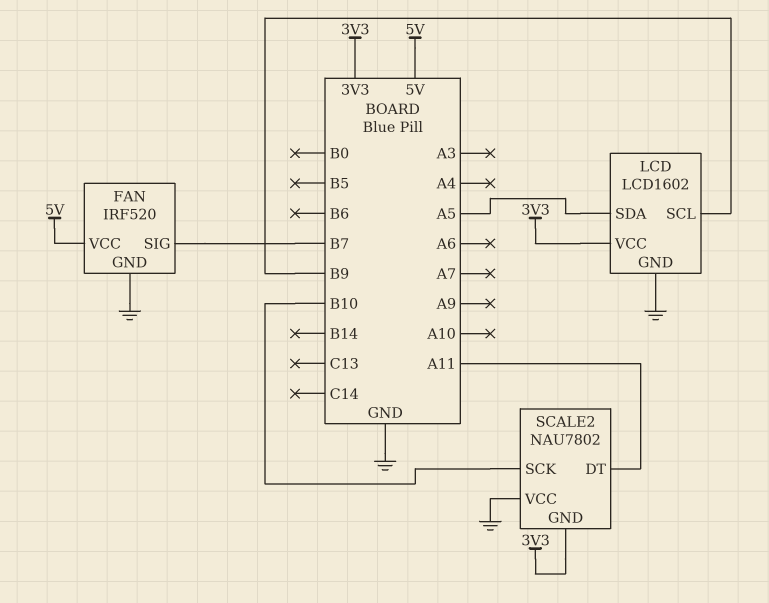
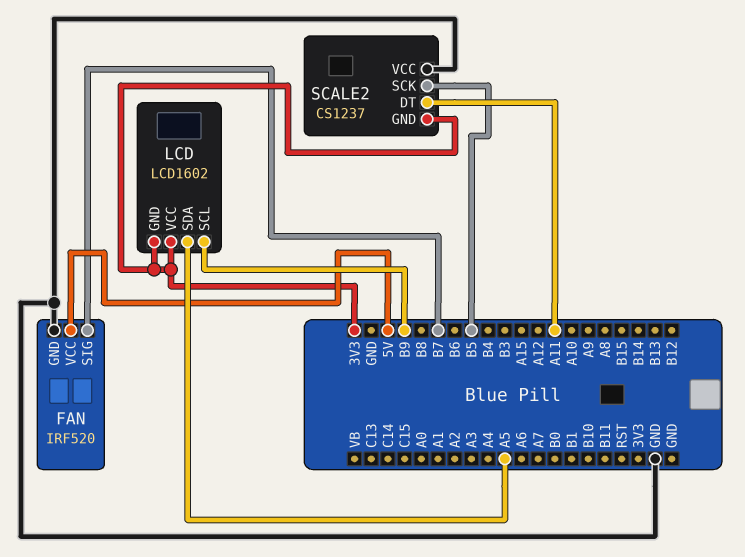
LCD pin GND: GND -> 3V3
SCALE2: NAU7802 -> CS1237
SCALE2 pin SCK: B10 -> B5

